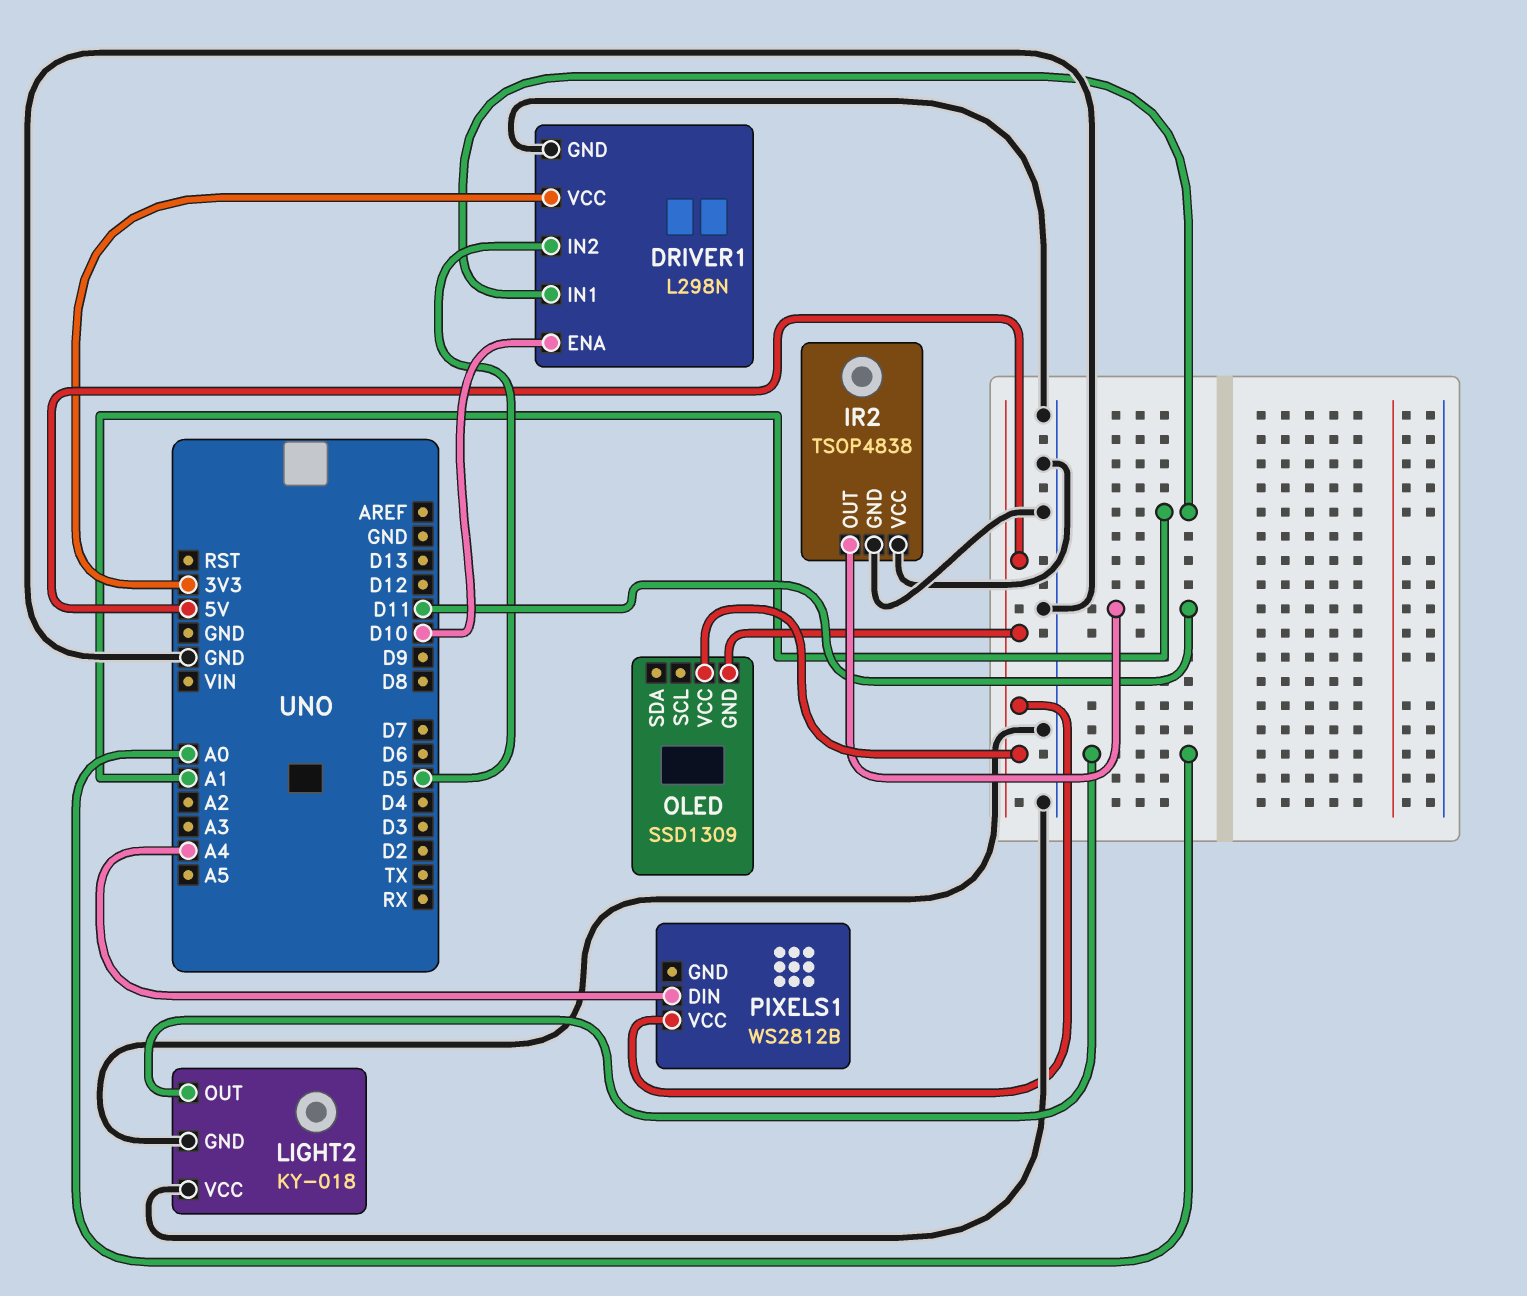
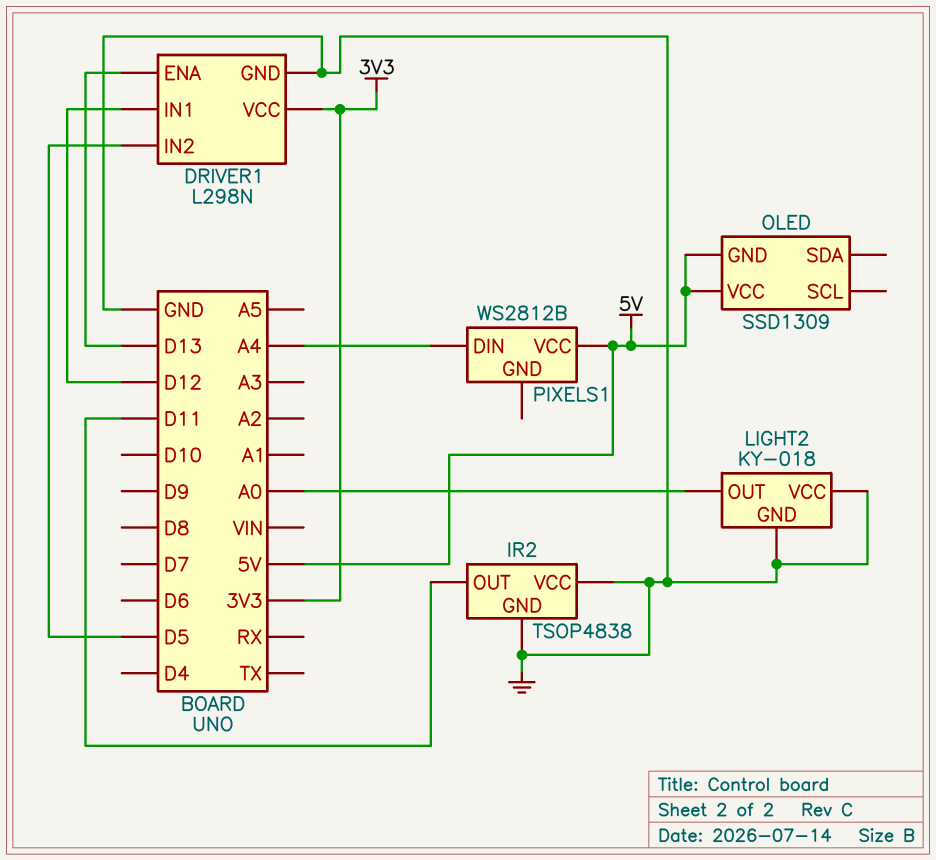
DRIVER1 pin ENA: D10 -> D13
DRIVER1 pin IN1: A1 -> D12

